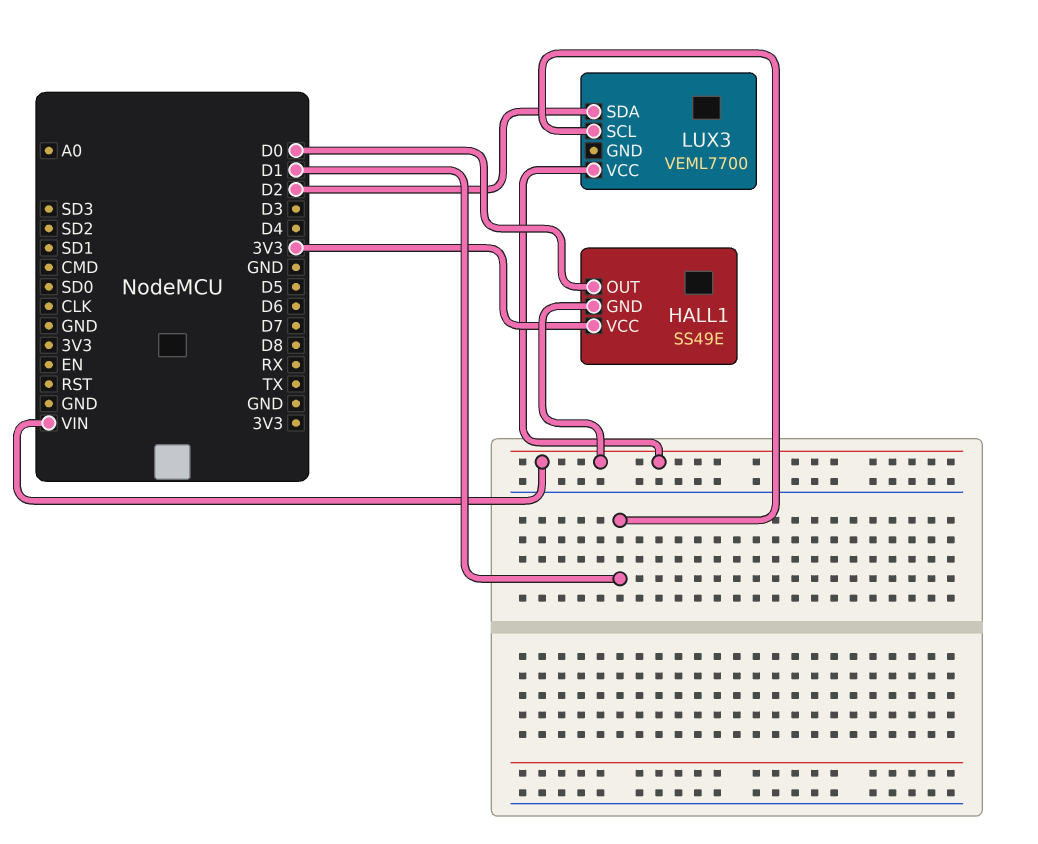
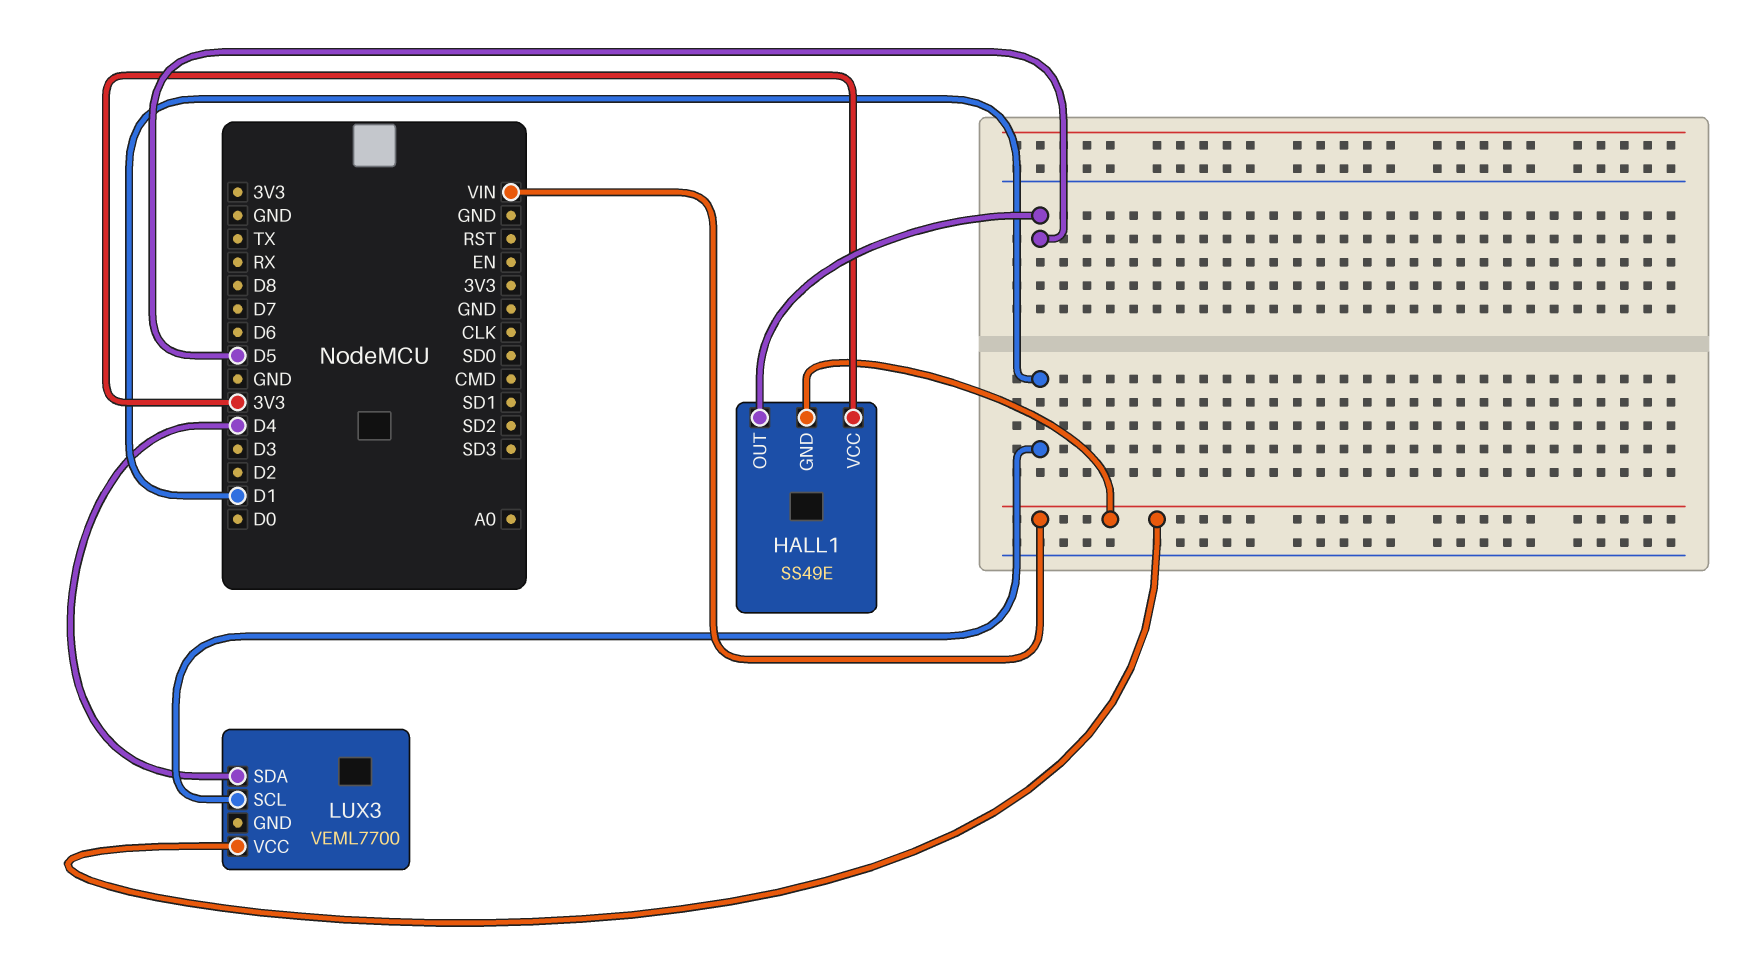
HALL1 pin OUT: D0 -> D5
LUX3 pin SDA: D2 -> D4

